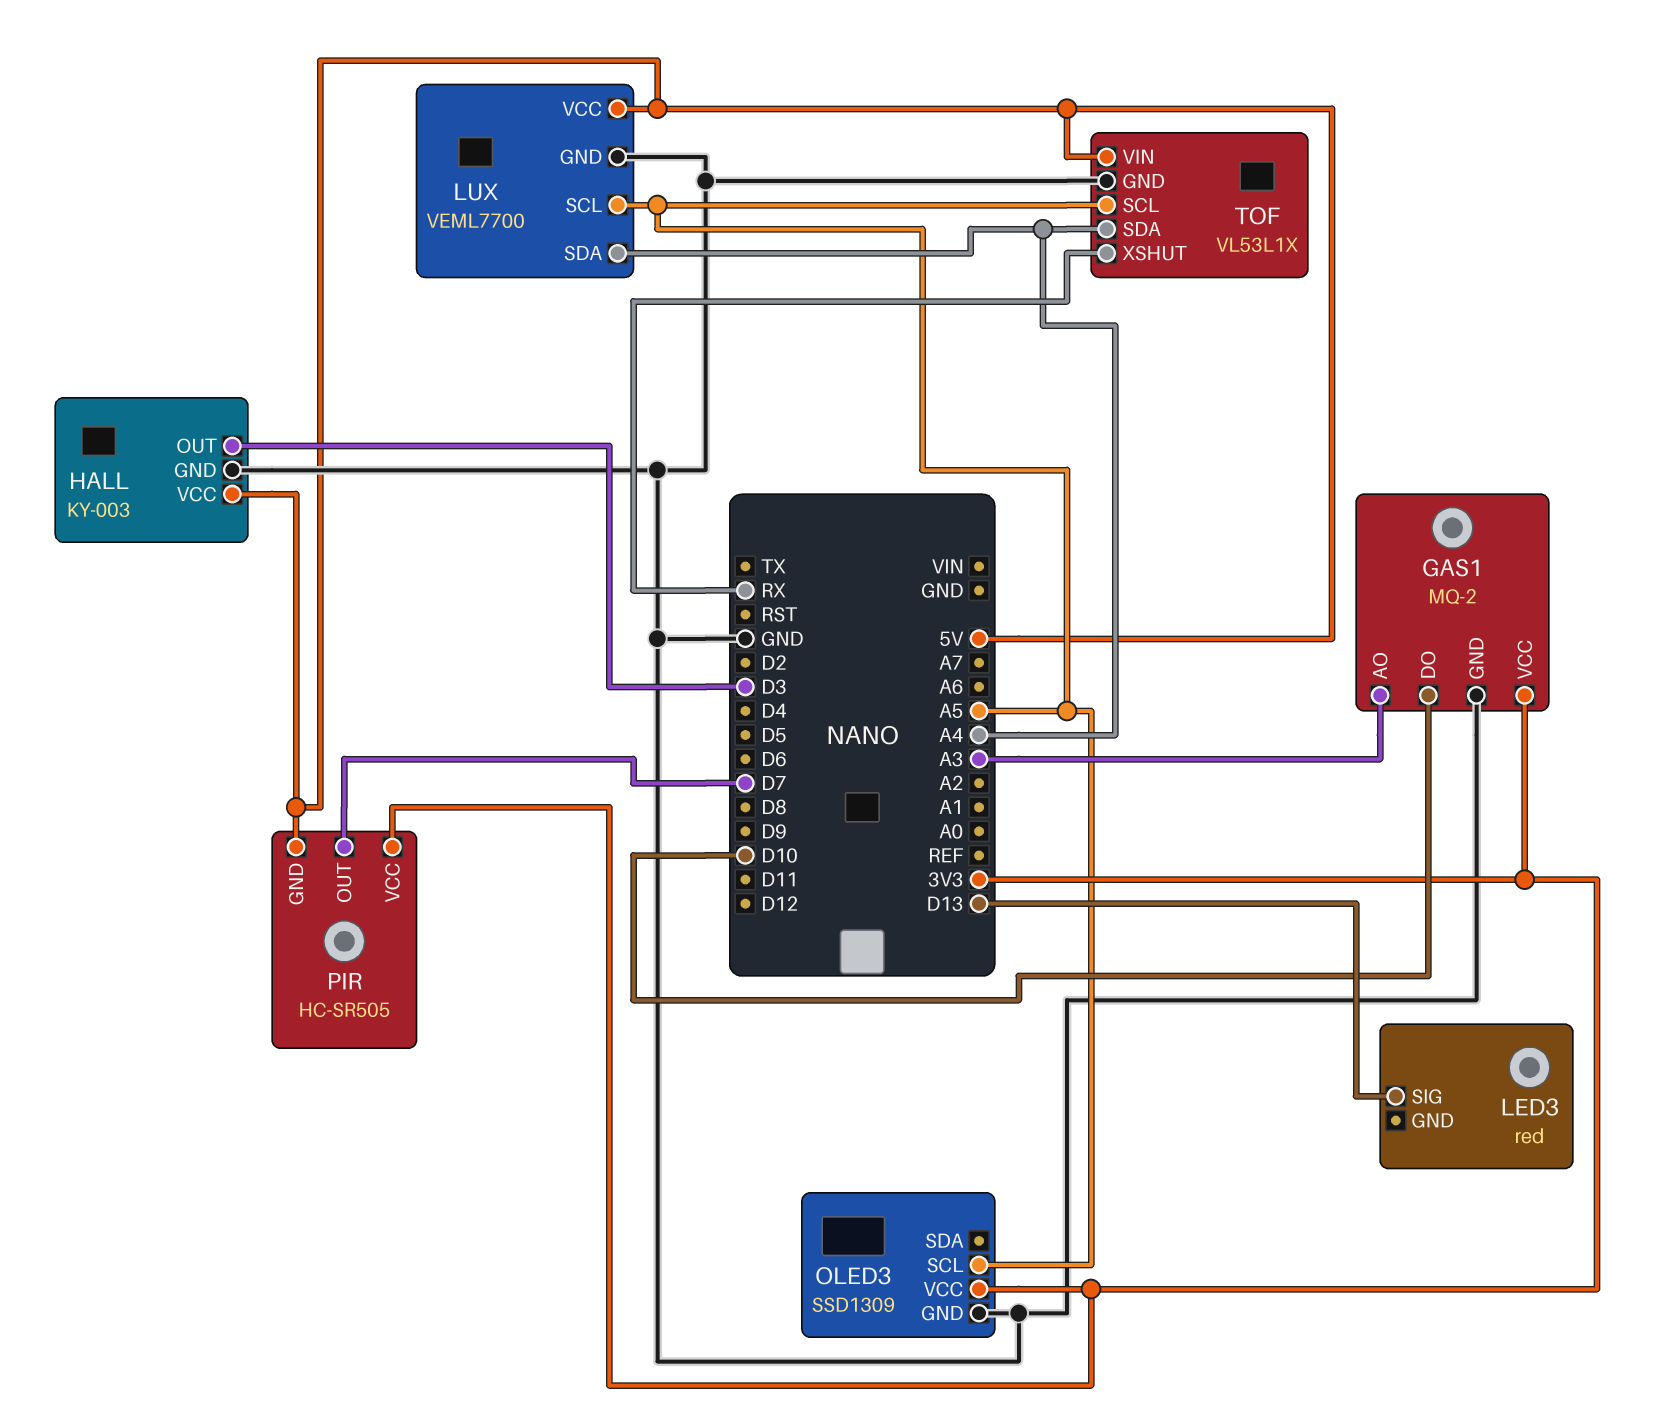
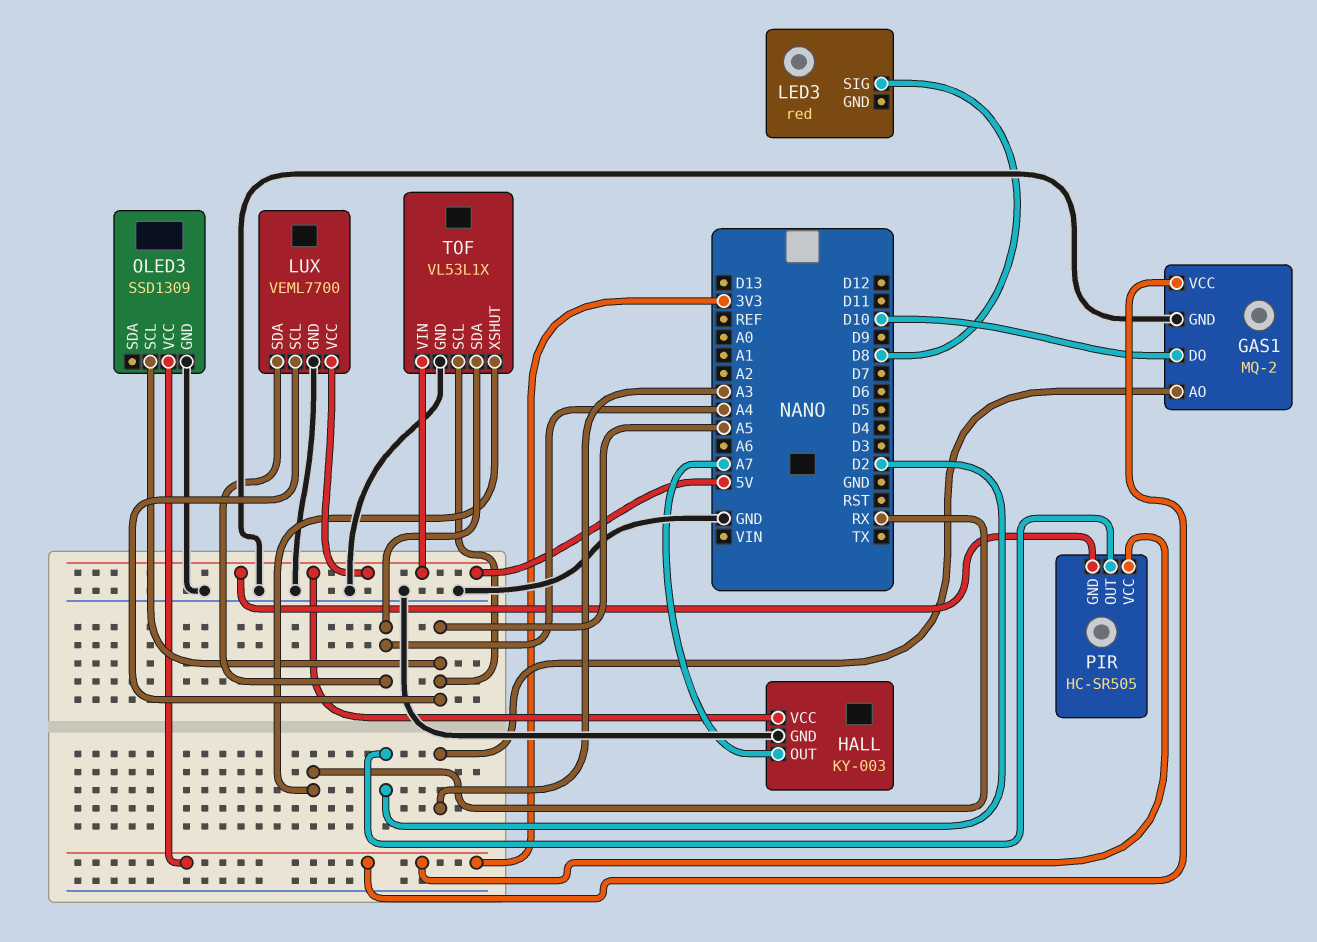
HALL pin OUT: D3 -> A7
LED3 pin SIG: D13 -> D8
PIR pin OUT: D7 -> D2

